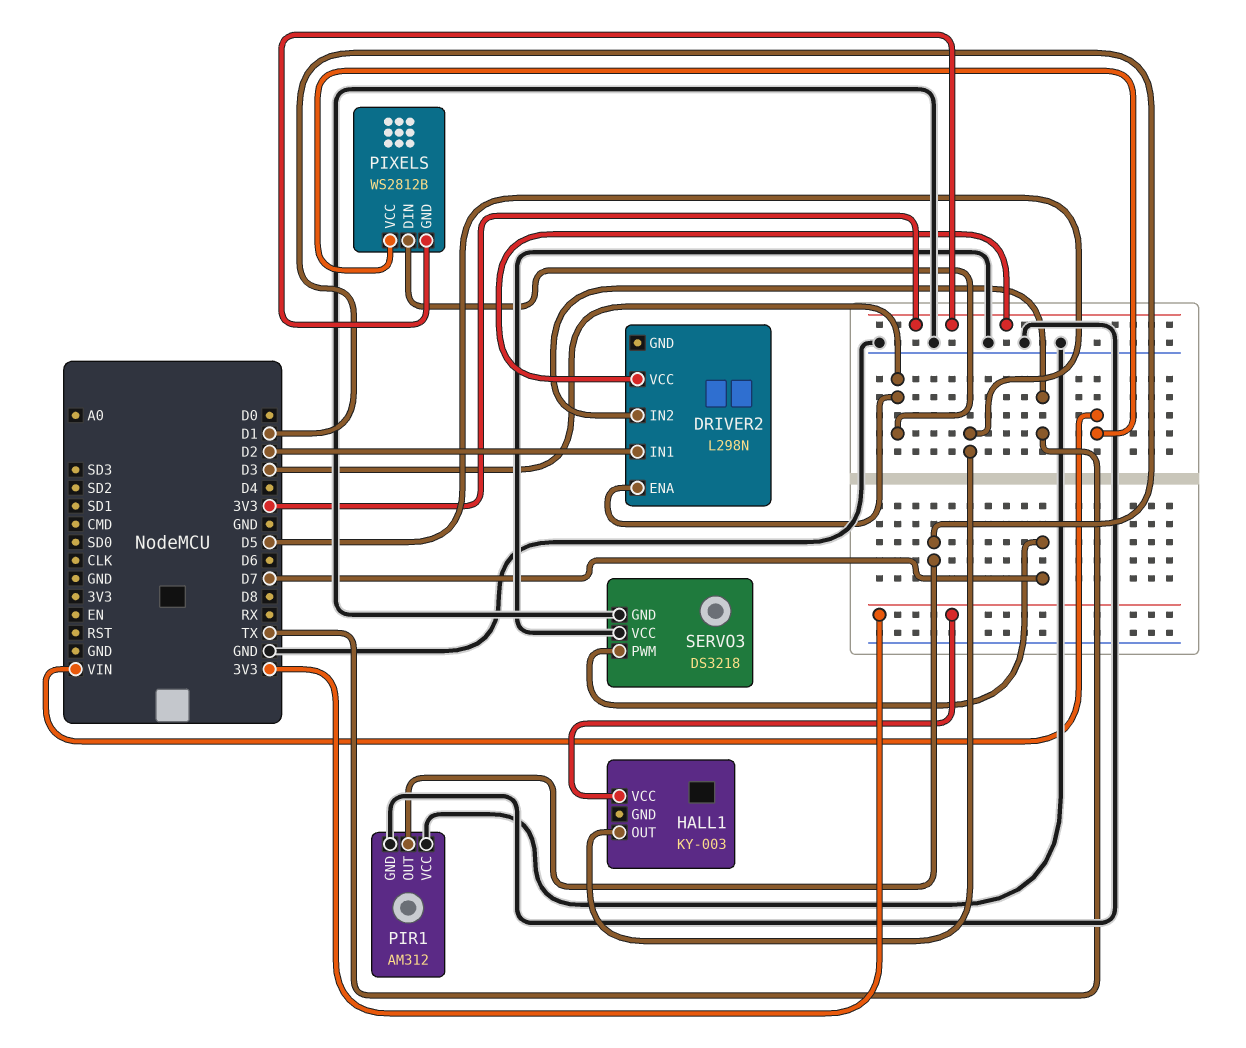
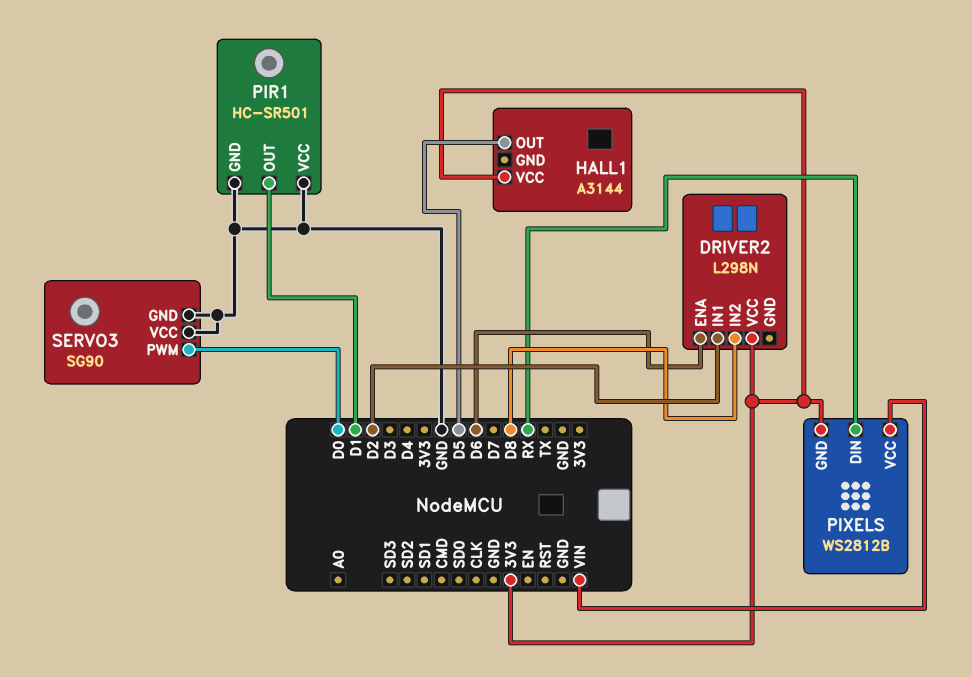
DRIVER2 pin ENA: D3 -> D6
DRIVER2 pin IN2: TX -> D8
HALL1: KY-003 -> A3144
PIR1: AM312 -> HC-SR501
PIXELS pin DIN: D3 -> RX
SERVO3: DS3218 -> SG90
SERVO3 pin PWM: D7 -> D0

